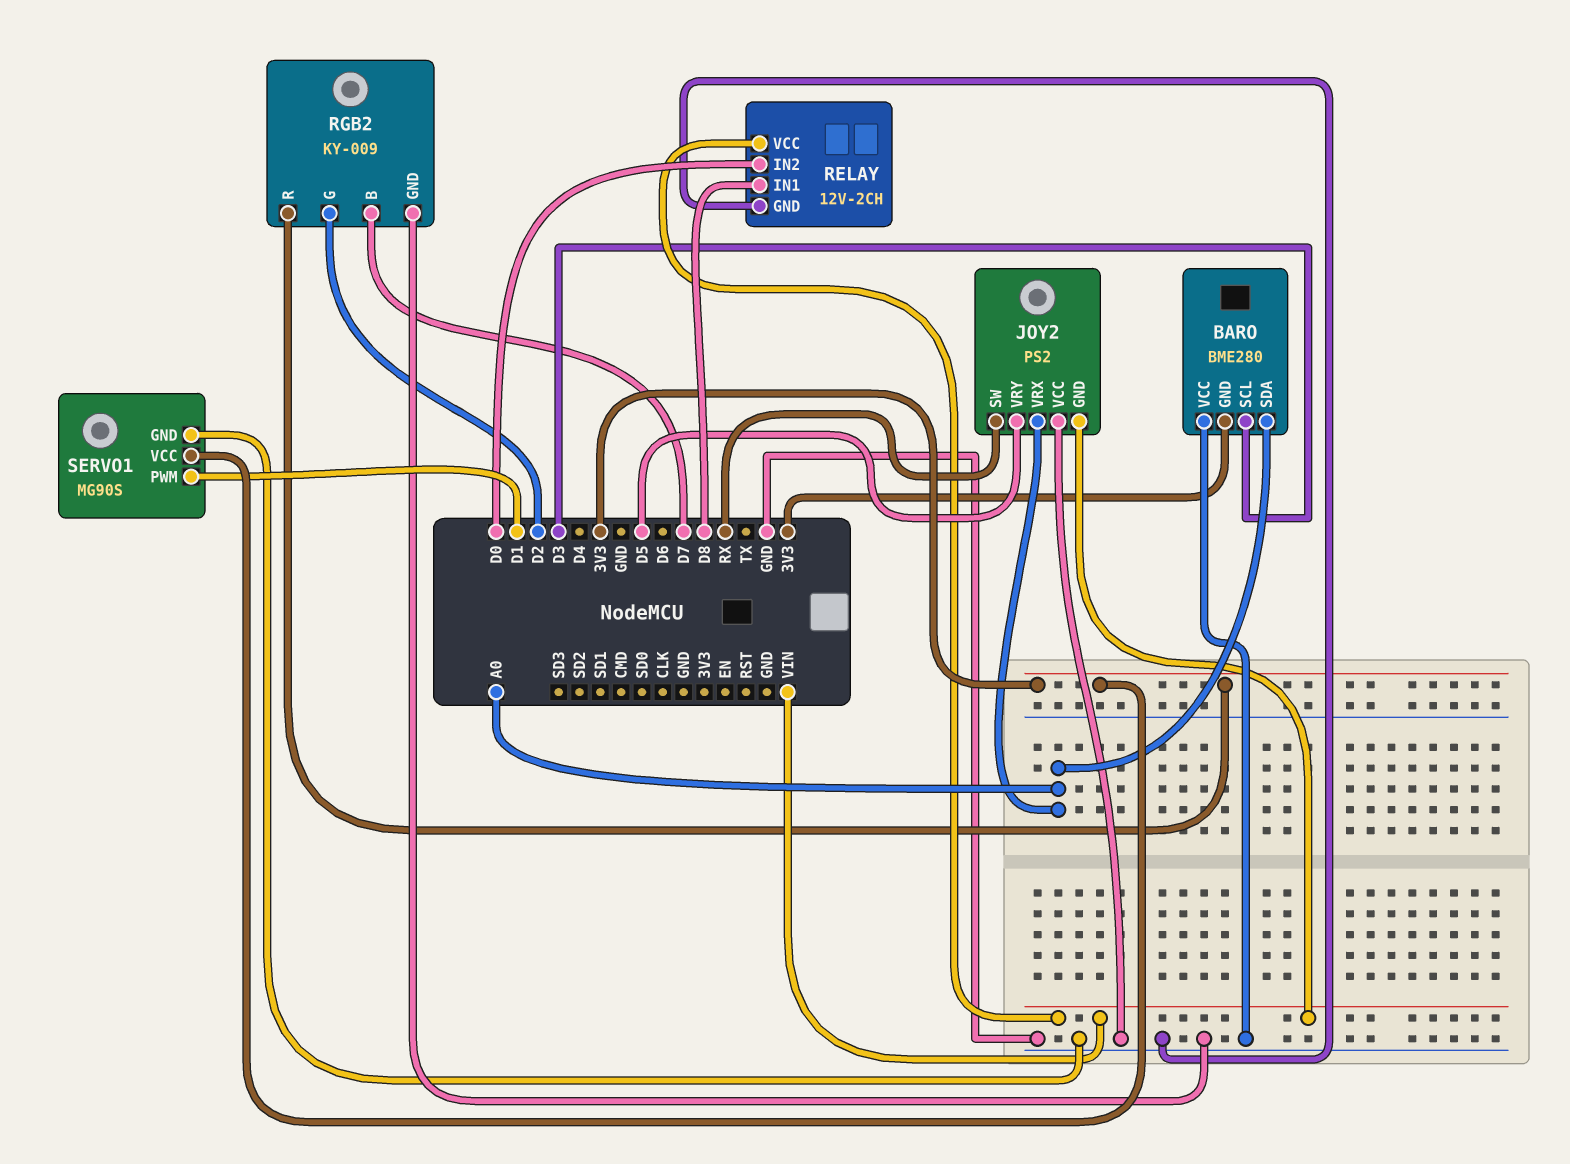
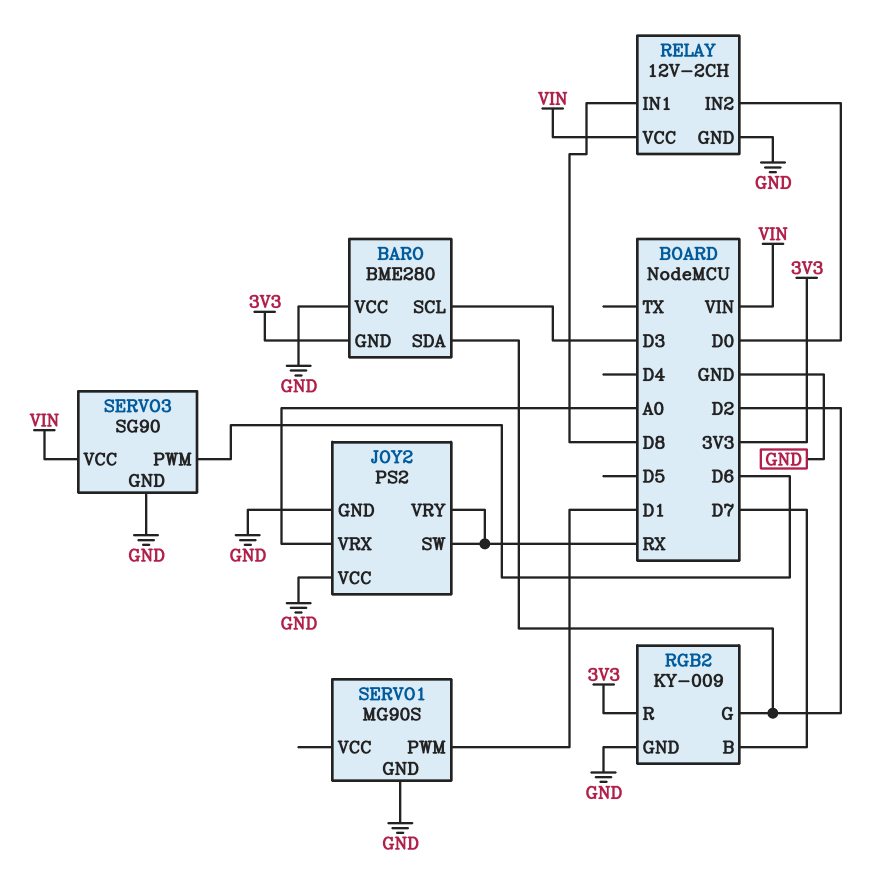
BARO pin SDA: A0 -> D2
JOY2 pin GND: VIN -> GND
JOY2 pin VRY: D5 -> RX
SERVO1 pin VCC: 3V3 -> none
SERVO3: none -> SG90
SERVO3 pin GND: none -> GND
SERVO3 pin PWM: none -> D6
SERVO3 pin VCC: none -> VIN

